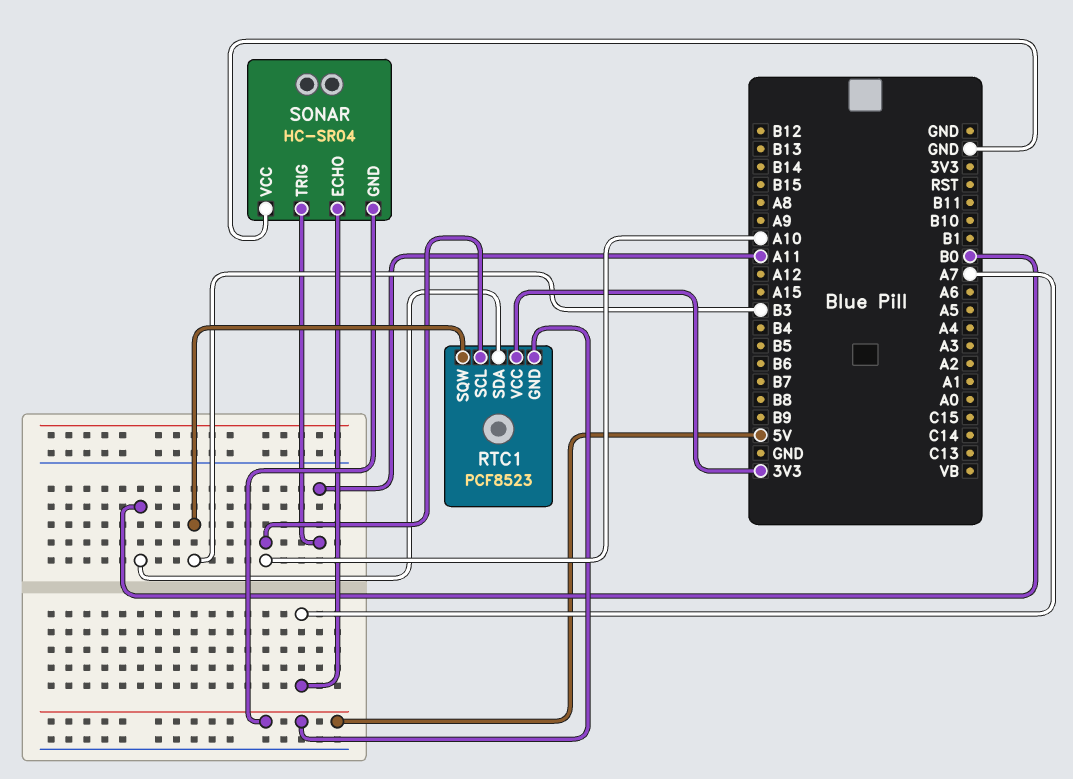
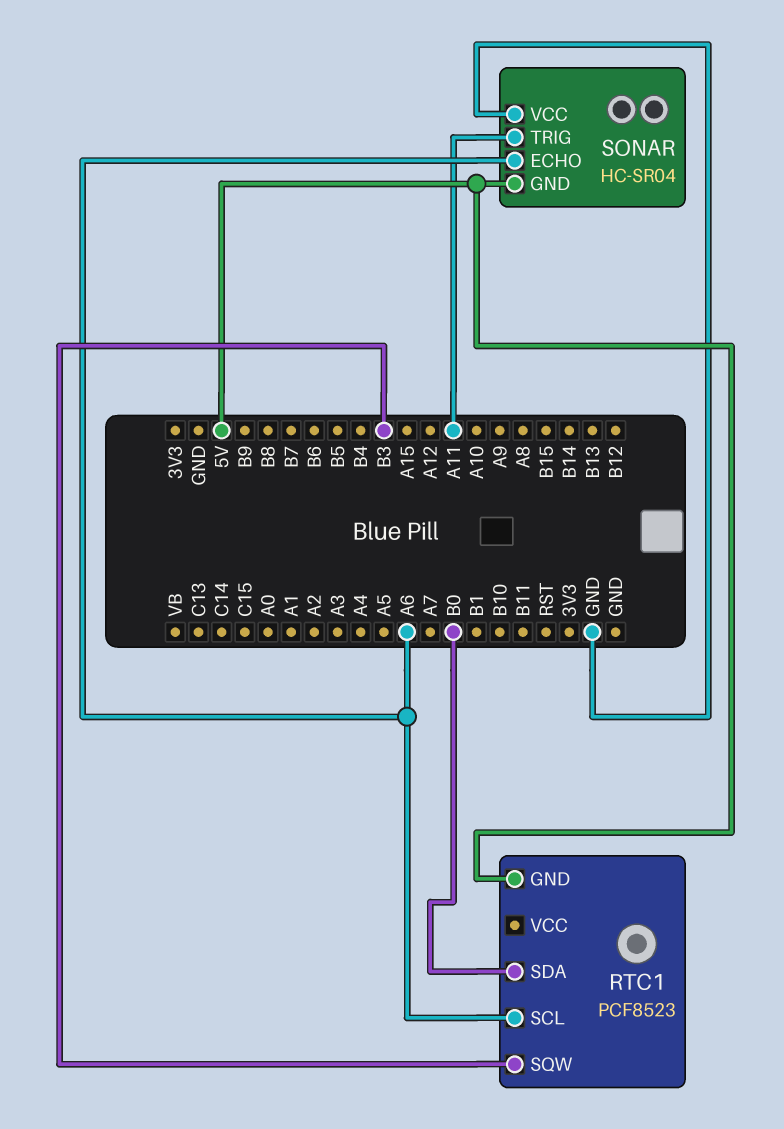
RTC1 pin SCL: A10 -> A6
RTC1 pin VCC: 3V3 -> none
SONAR pin ECHO: A7 -> A6

